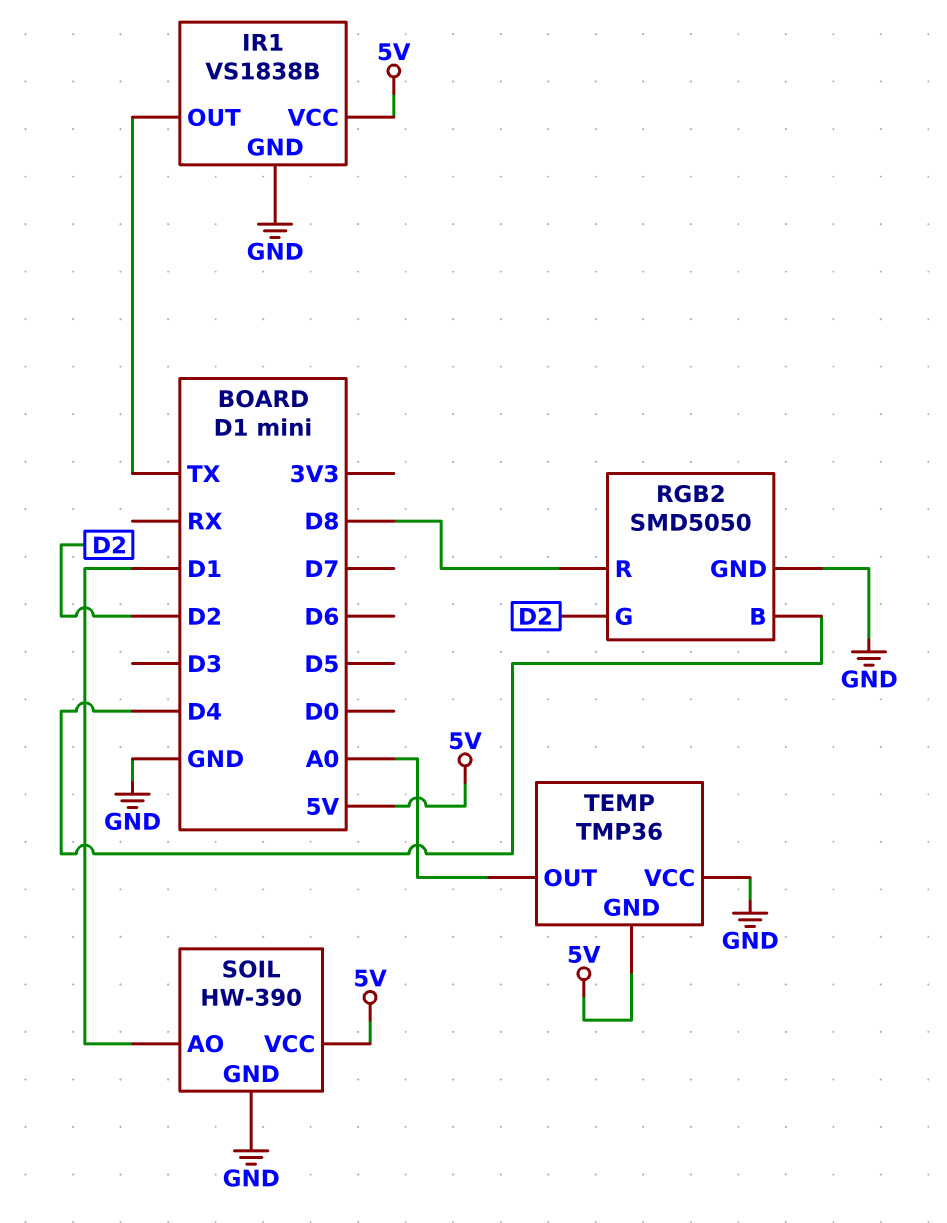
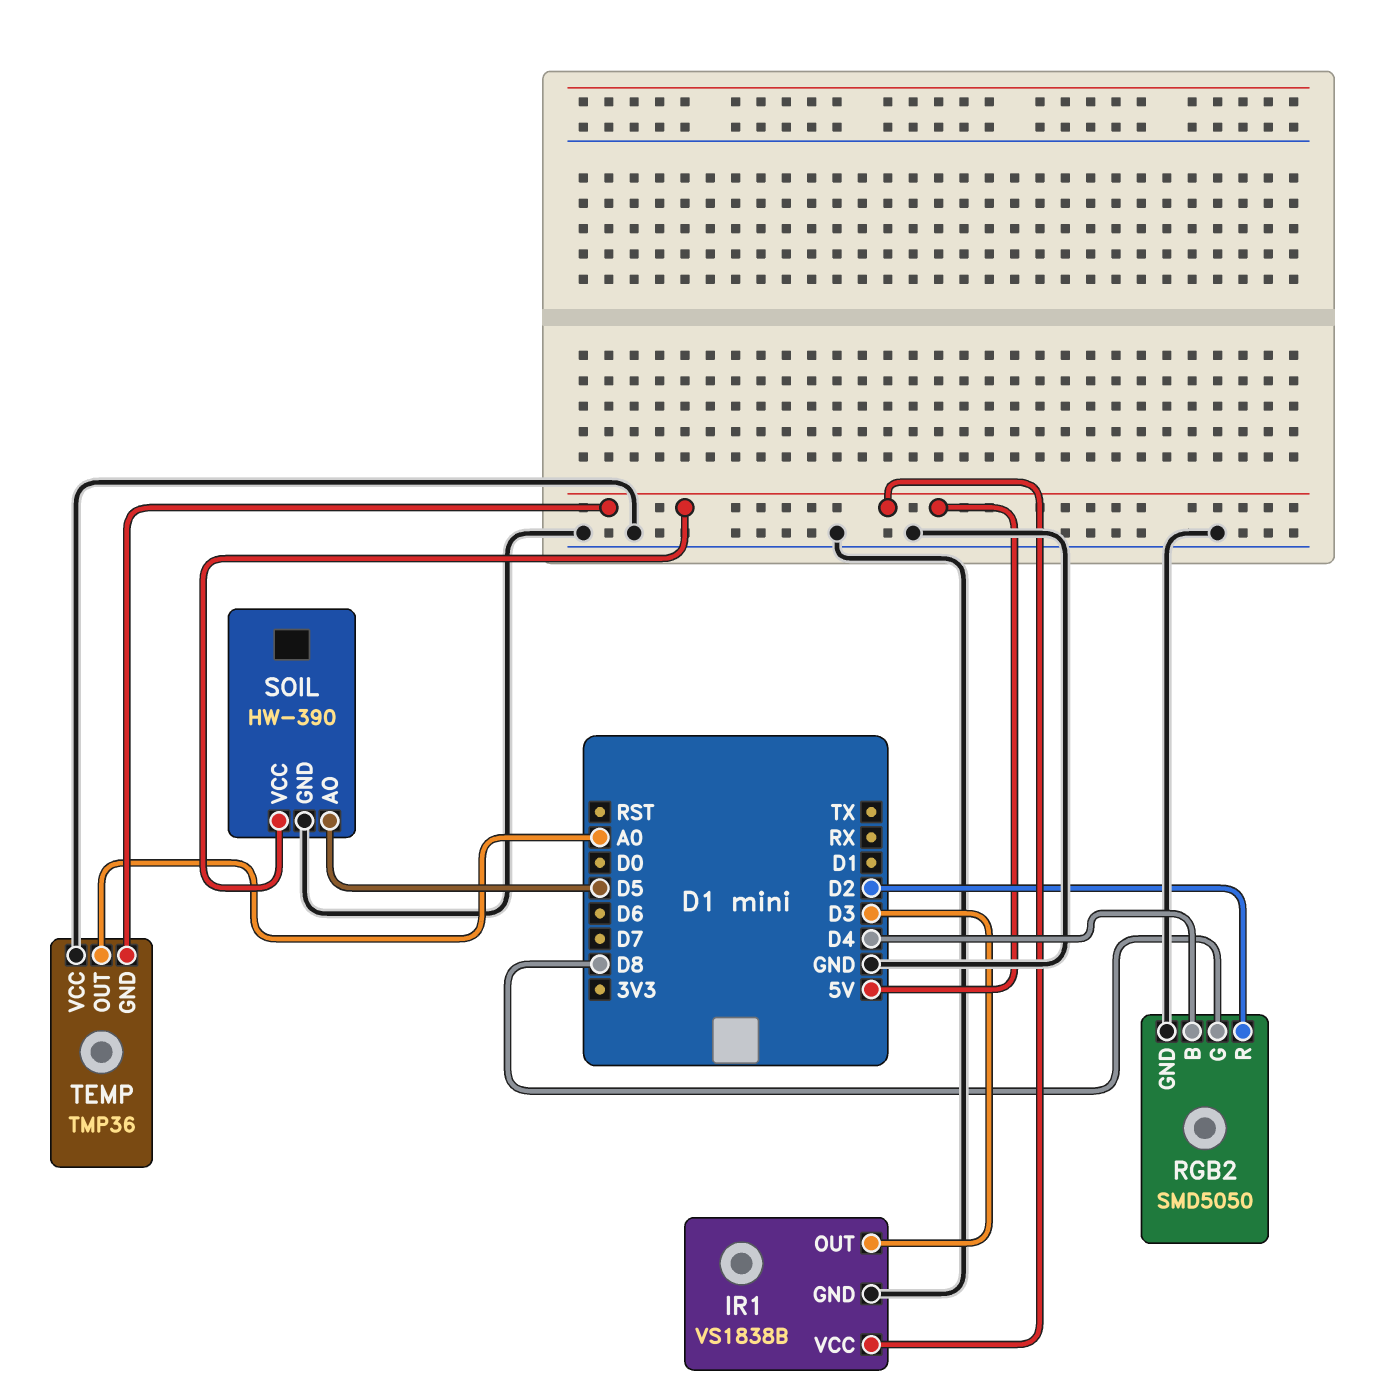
IR1 pin OUT: TX -> D3
RGB2 pin G: D2 -> D8
RGB2 pin R: D8 -> D2
SOIL pin AO: D1 -> D5

